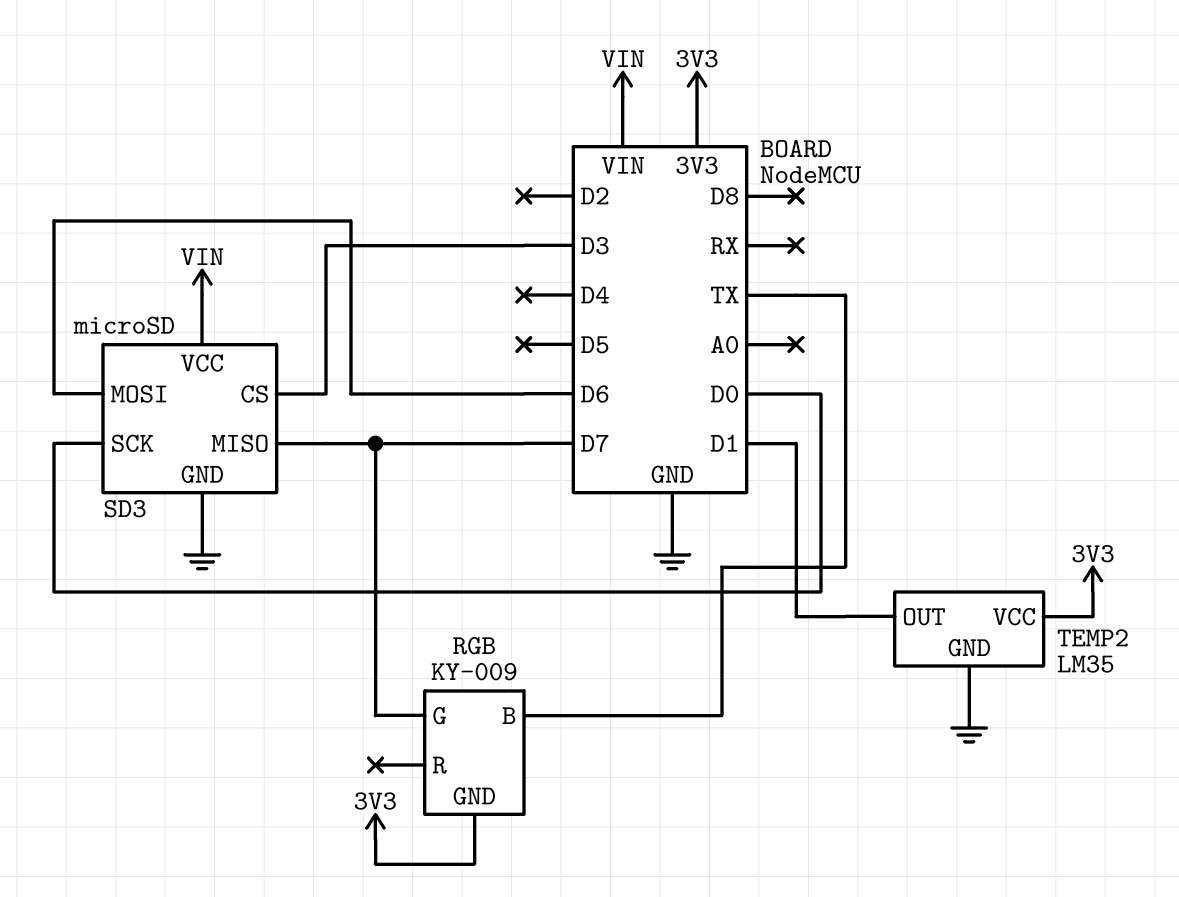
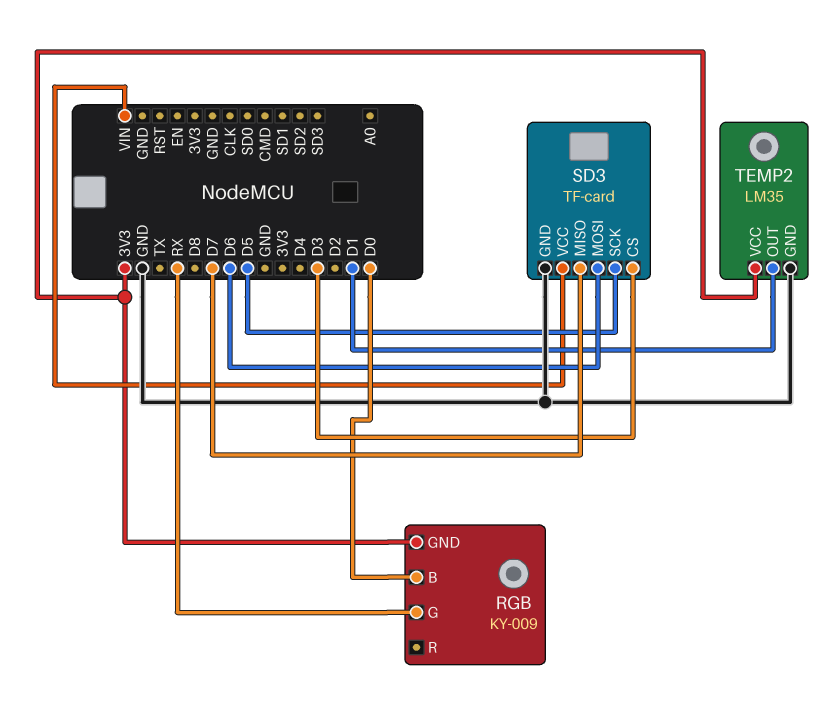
RGB pin B: TX -> D0
RGB pin G: D7 -> RX
SD3: microSD -> TF-card
SD3 pin SCK: D0 -> D5

